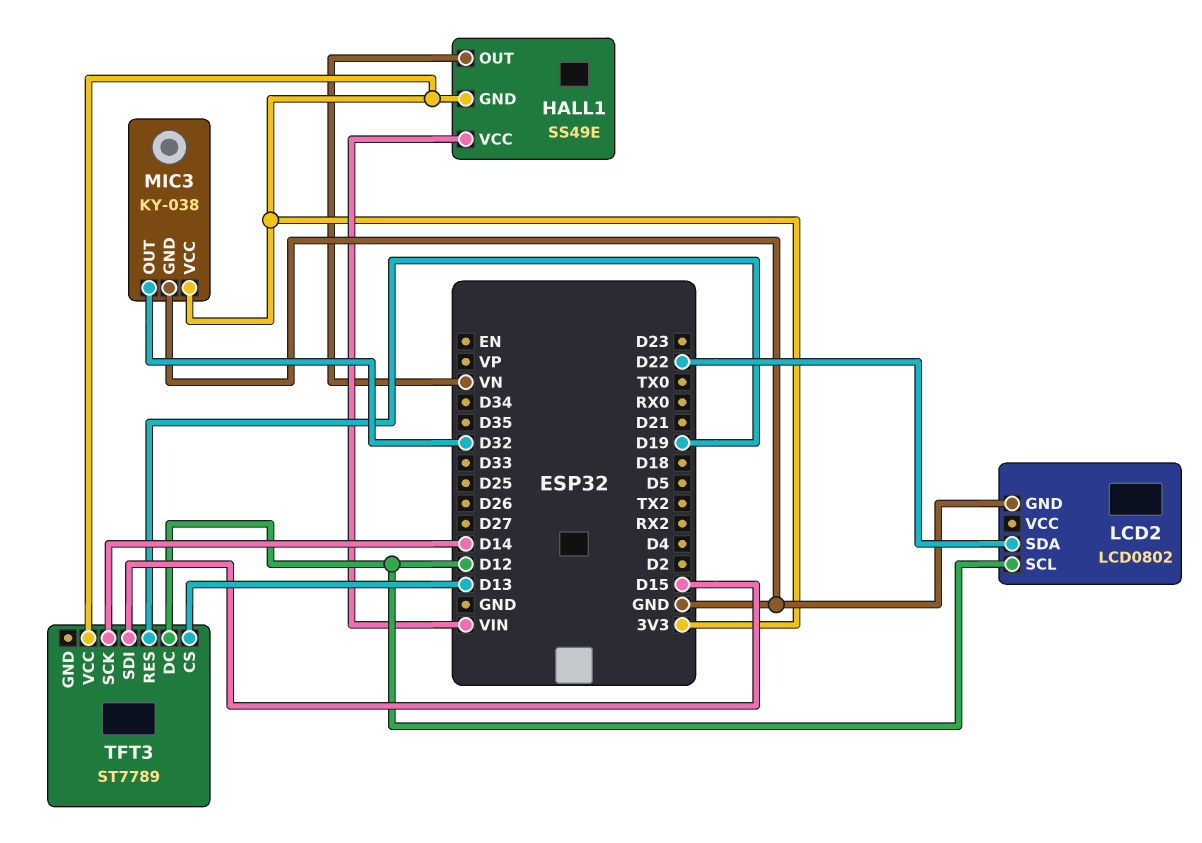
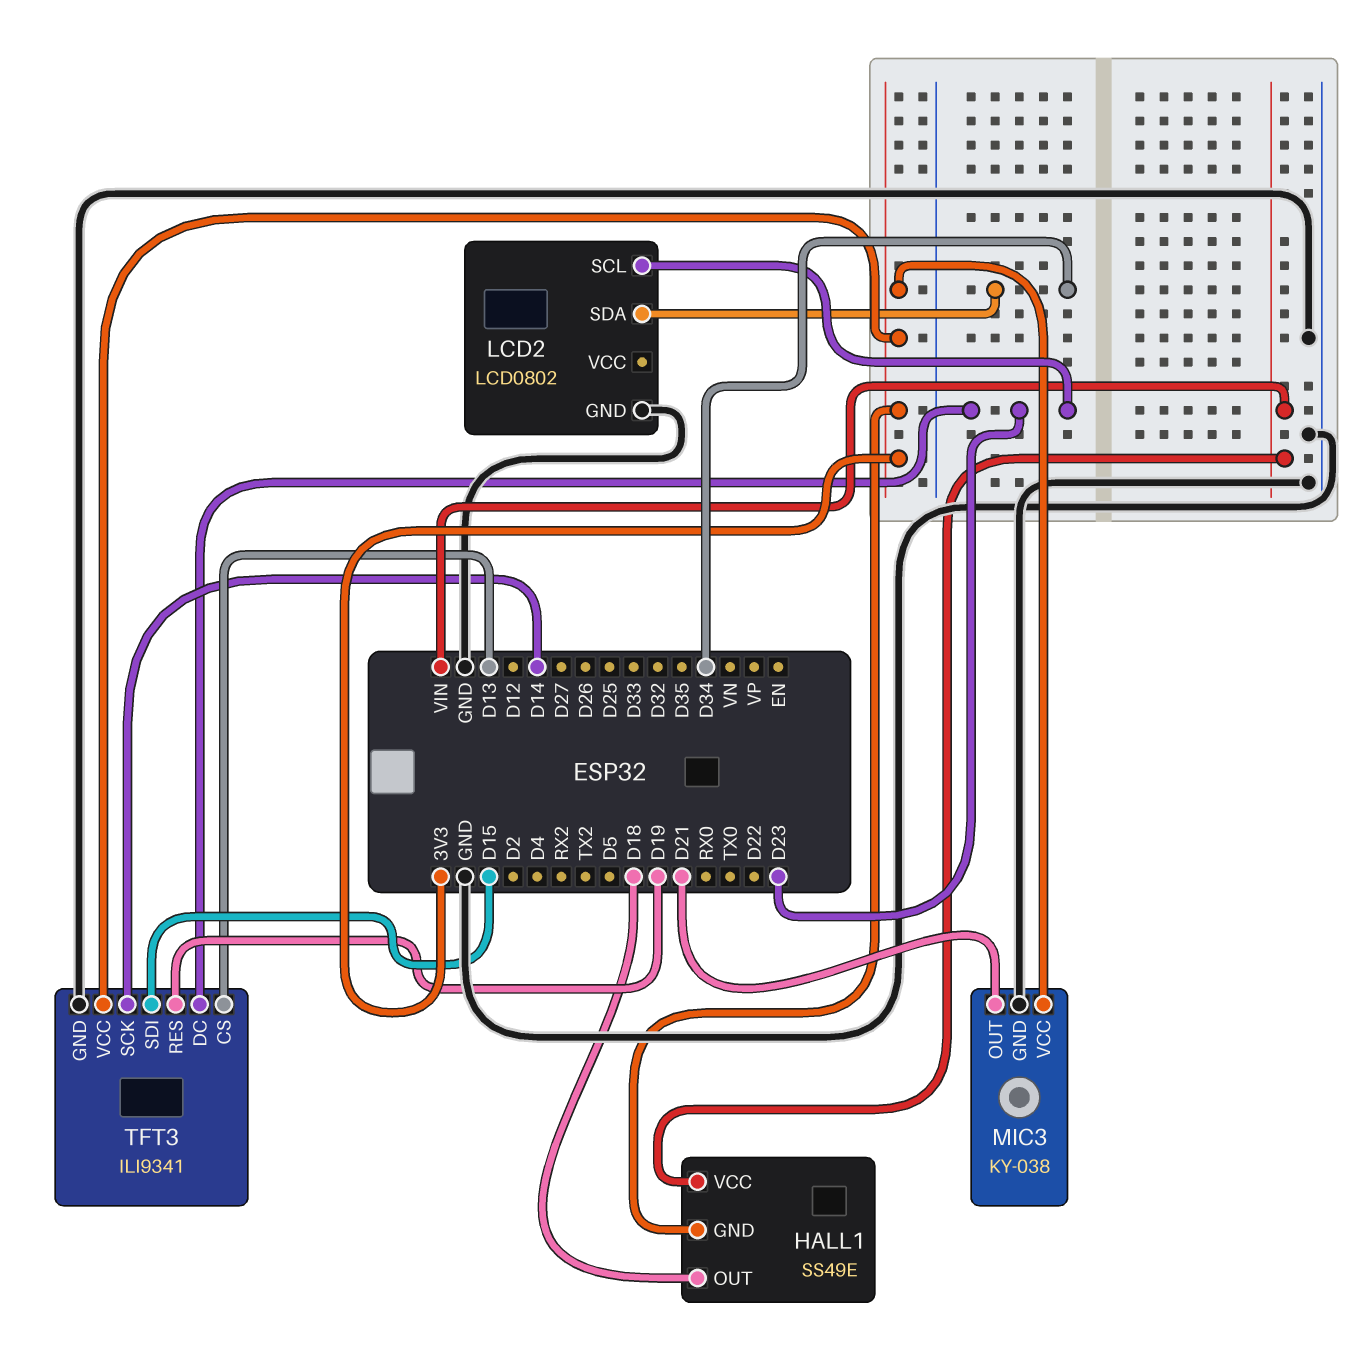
HALL1 pin OUT: VN -> D18
LCD2 pin SCL: D12 -> D23
LCD2 pin SDA: D22 -> D34
MIC3 pin OUT: D32 -> D21
TFT3: ST7789 -> ILI9341
TFT3 pin DC: D12 -> D23
TFT3 pin GND: none -> GND

